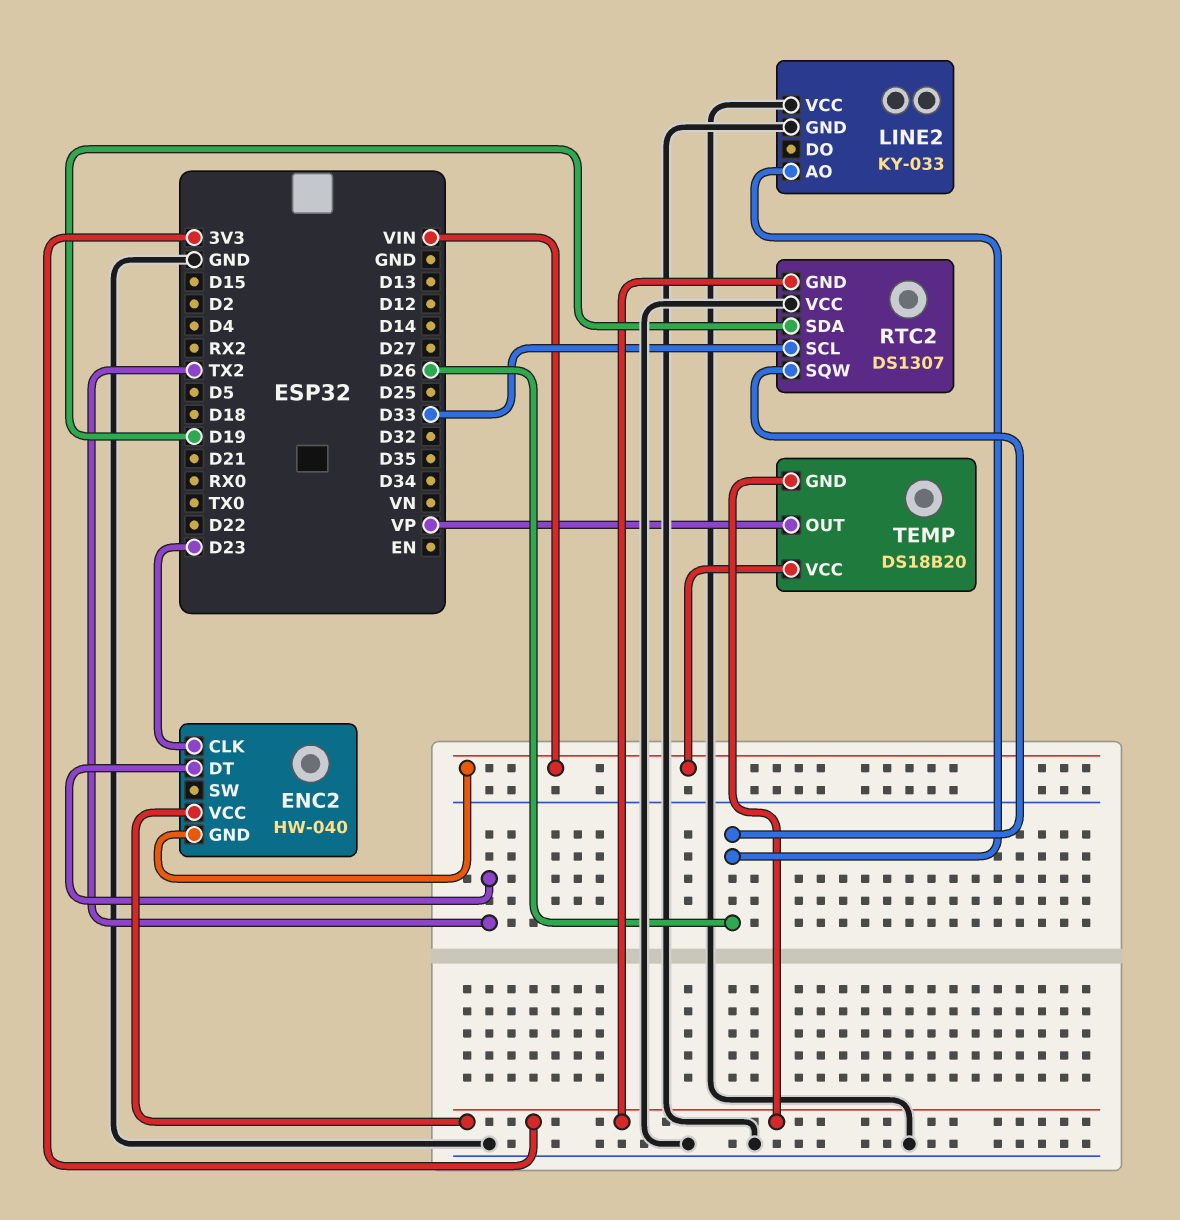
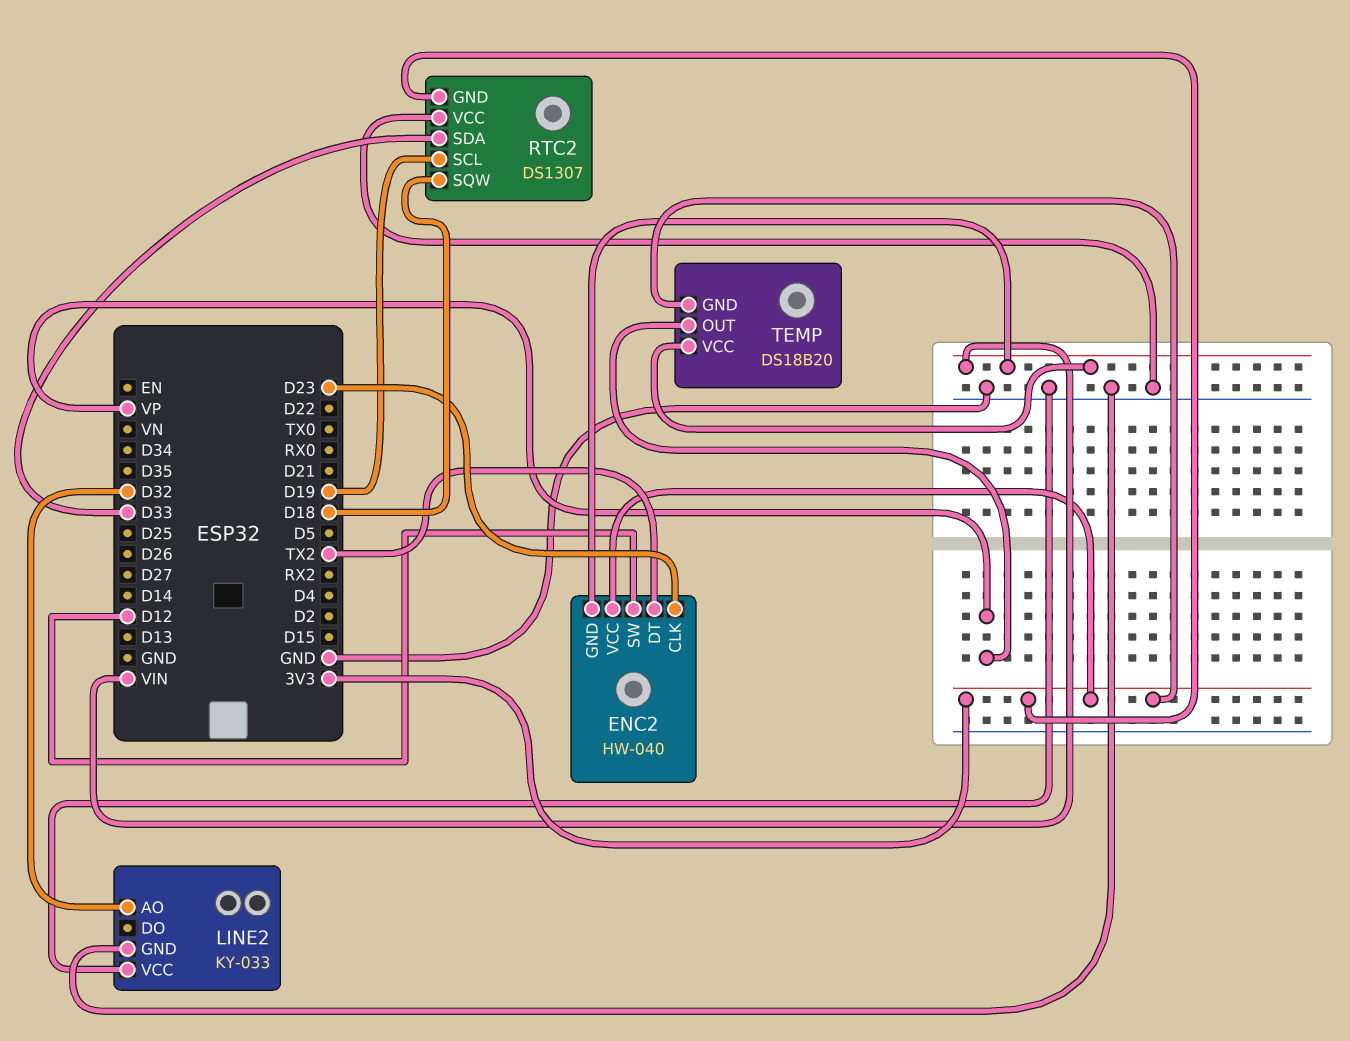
ENC2 pin SW: none -> D12
LINE2 pin AO: D26 -> D32
RTC2 pin SCL: D33 -> D19
RTC2 pin SDA: D19 -> D33
RTC2 pin SQW: D26 -> D18

